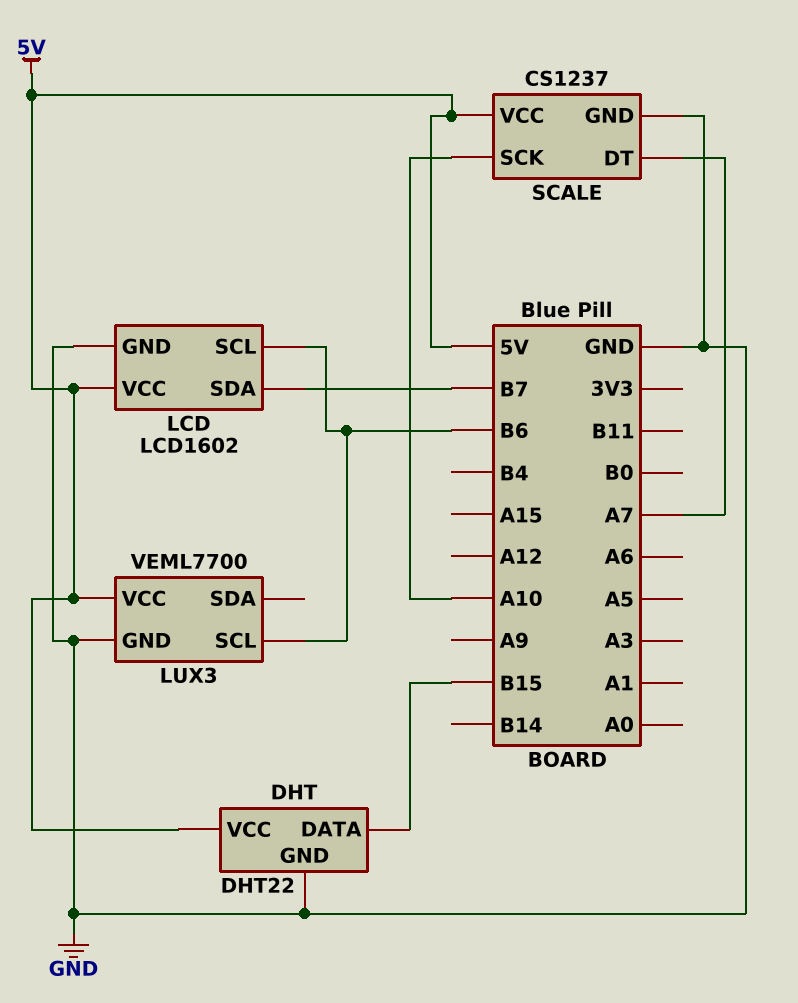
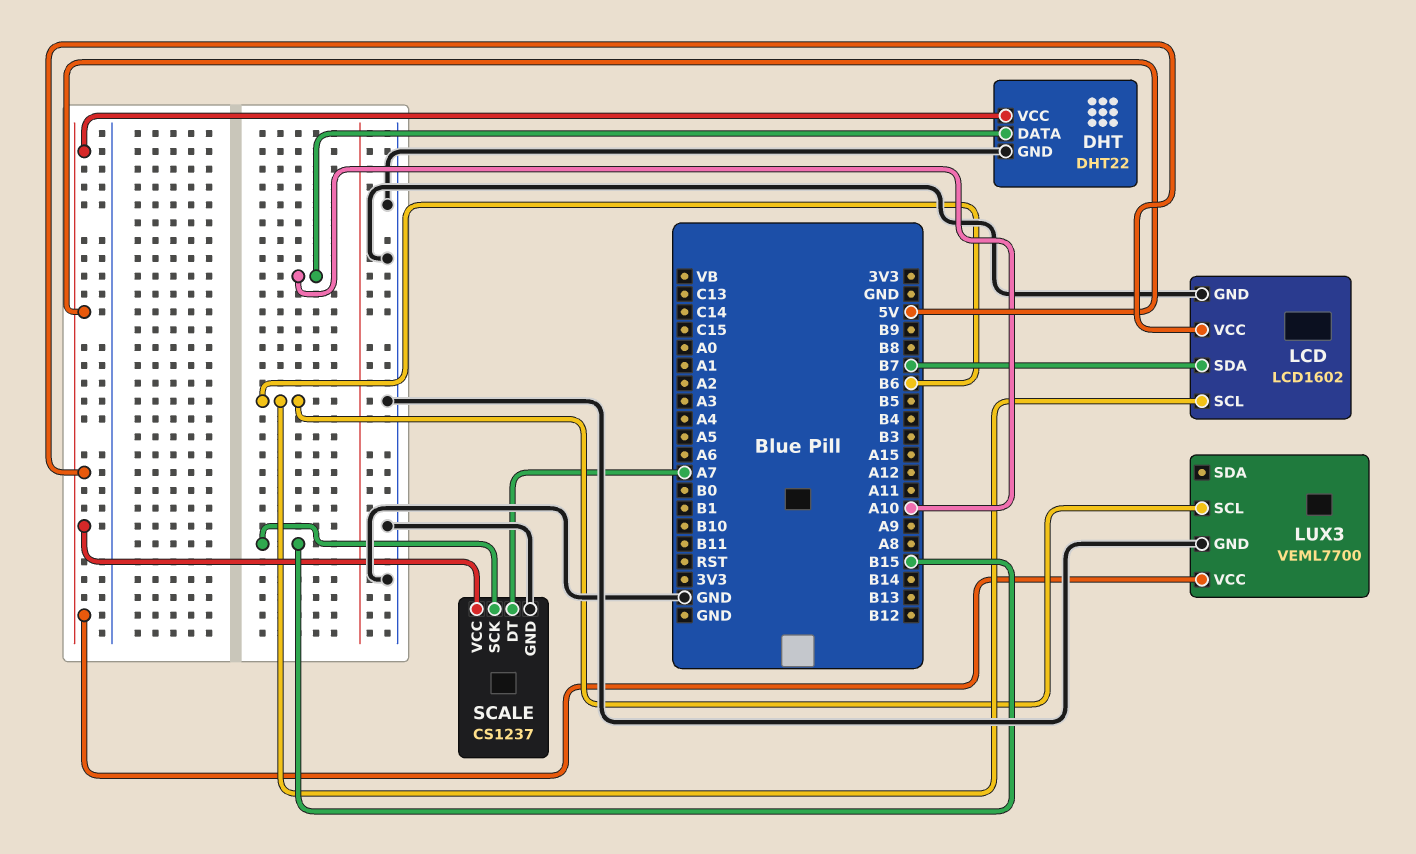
DHT pin DATA: B15 -> A10
SCALE pin SCK: A10 -> B15

